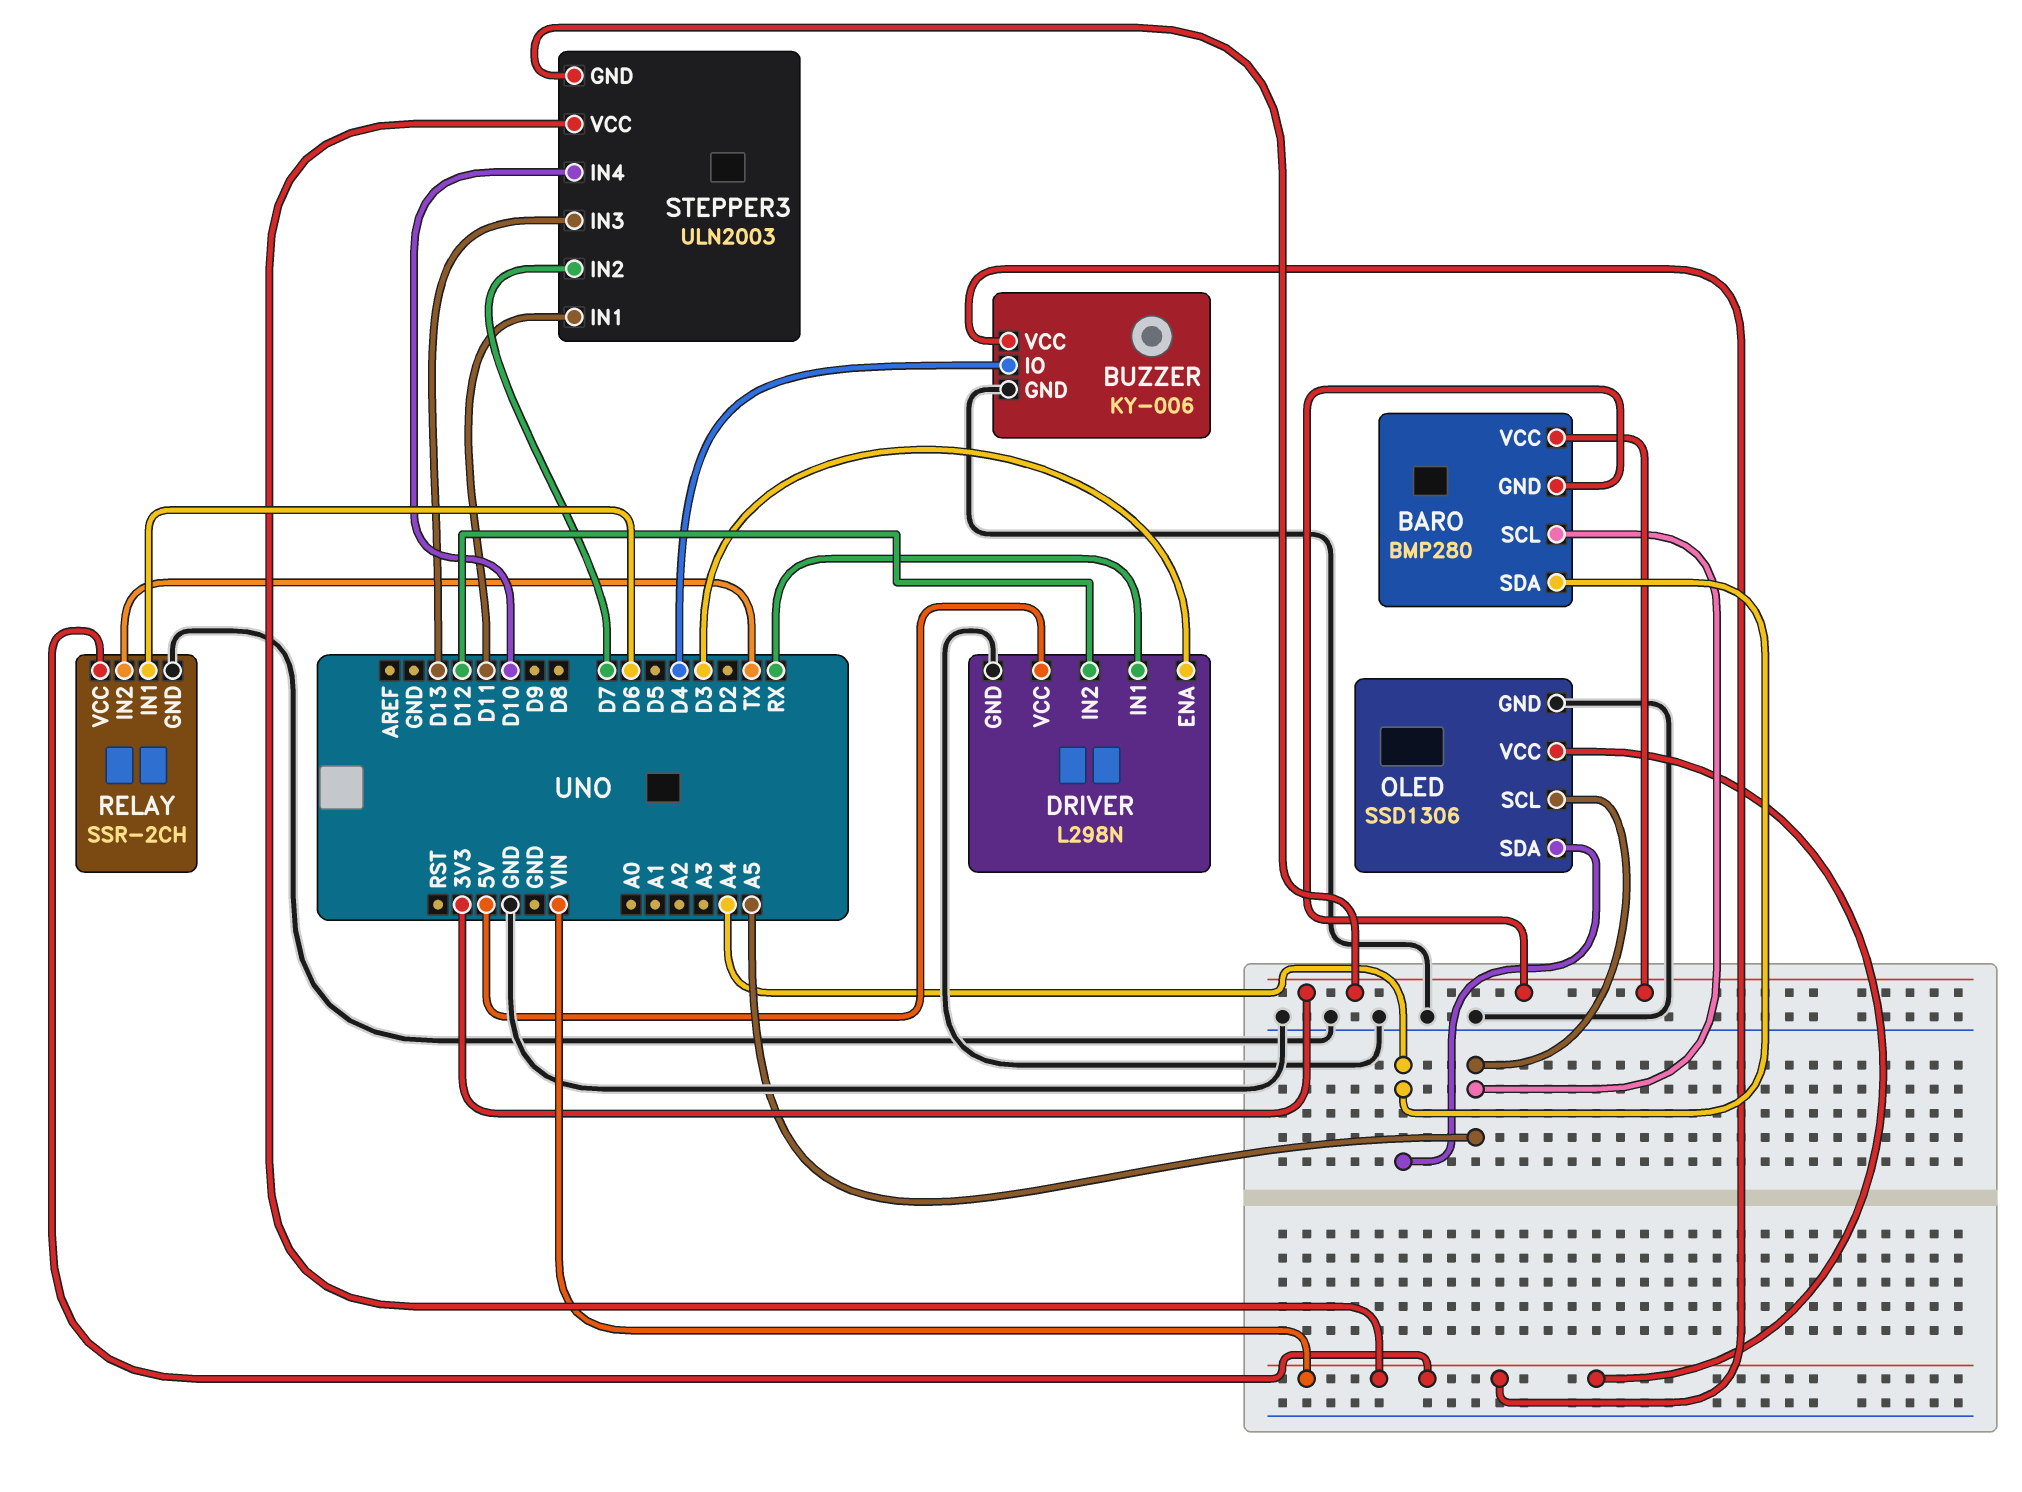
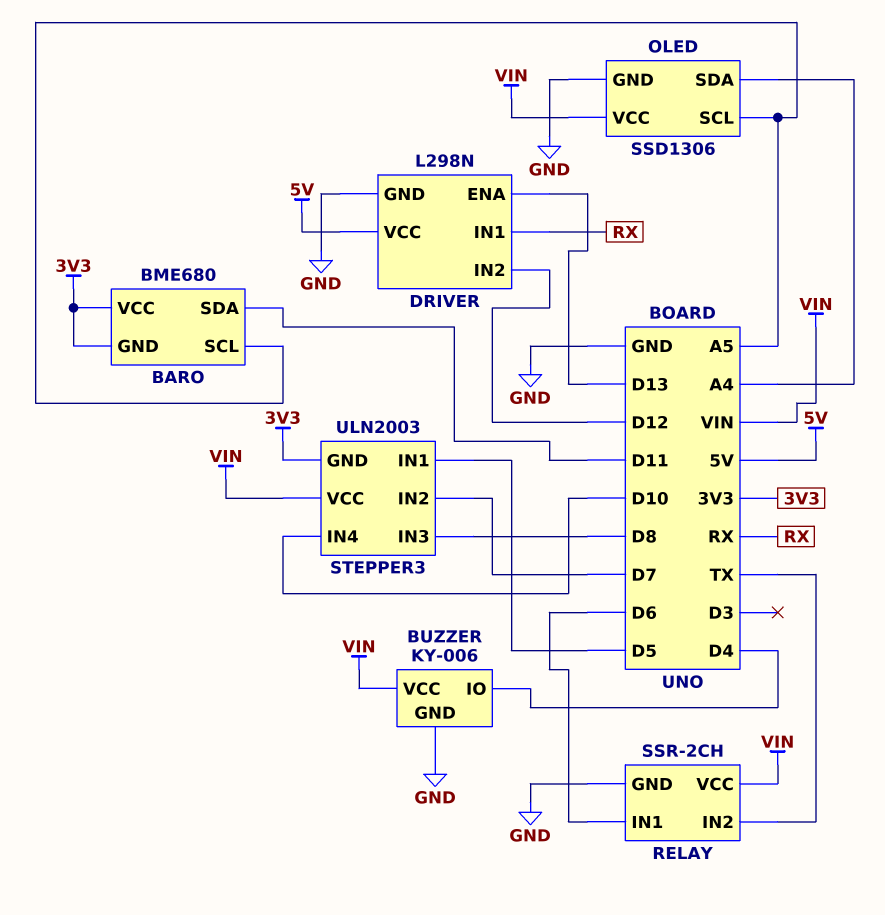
BARO: BMP280 -> BME680
BARO pin SDA: A4 -> D11
DRIVER pin ENA: D3 -> D13
STEPPER3 pin IN1: D11 -> D5
STEPPER3 pin IN3: D13 -> D8

